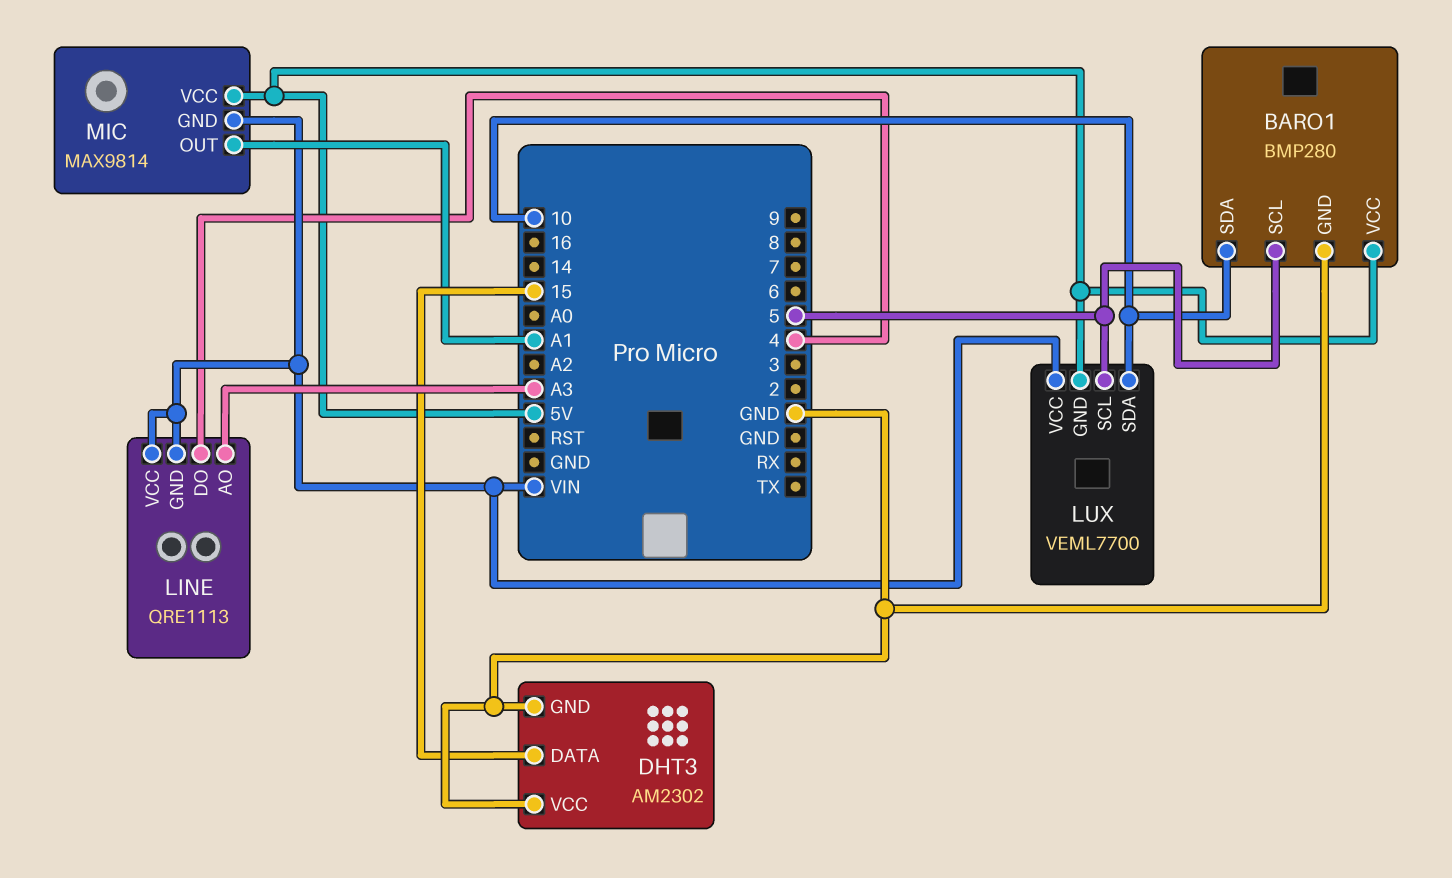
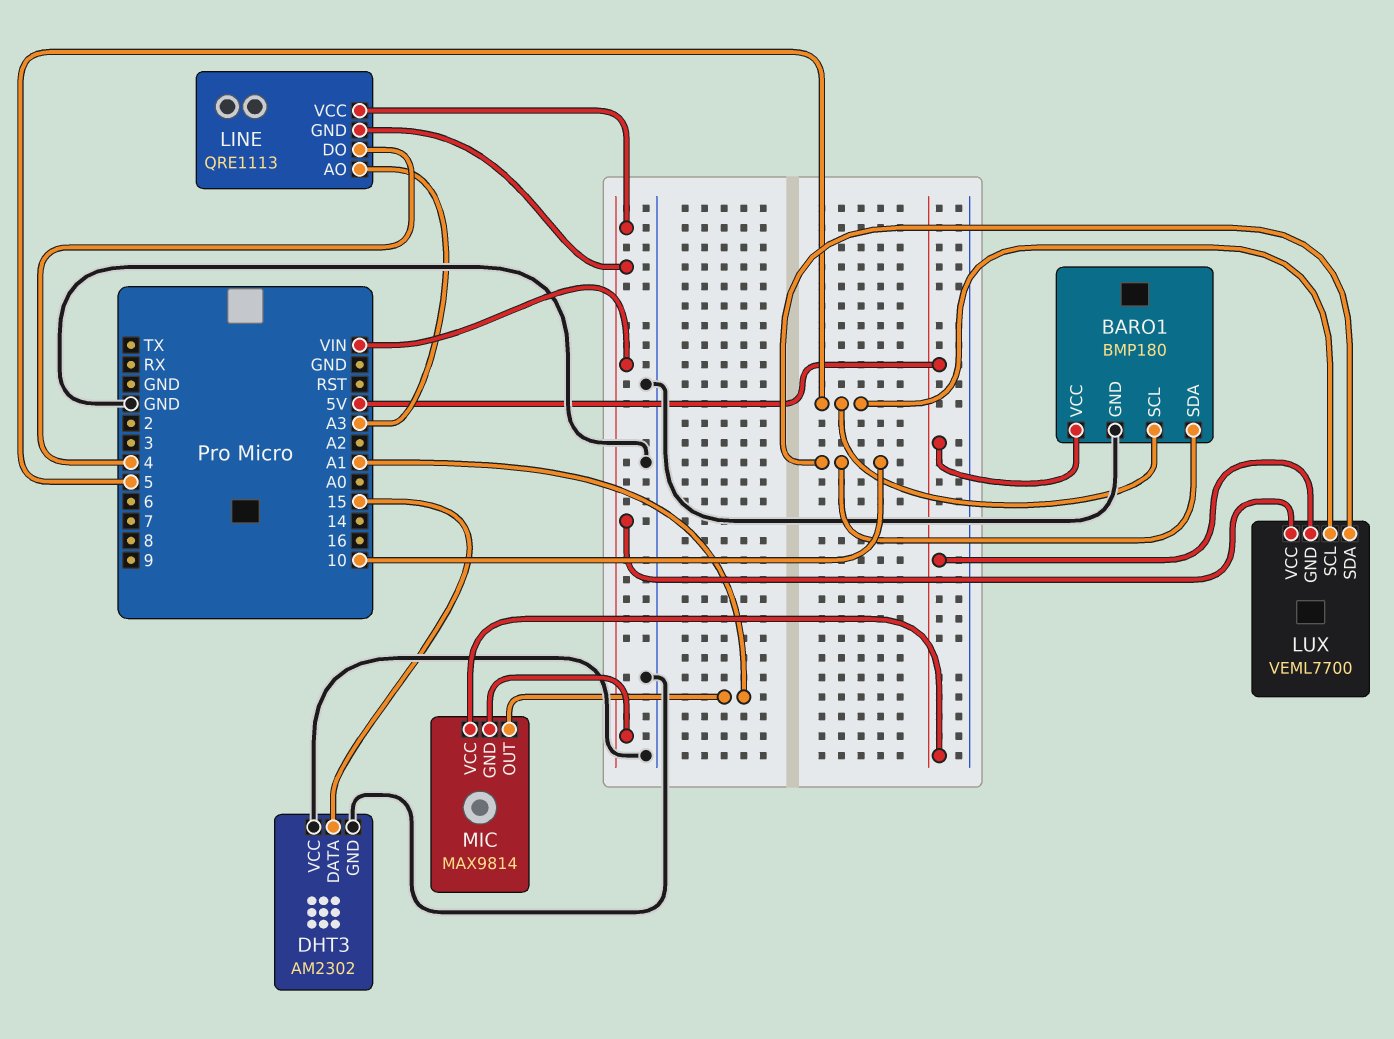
BARO1: BMP280 -> BMP180

